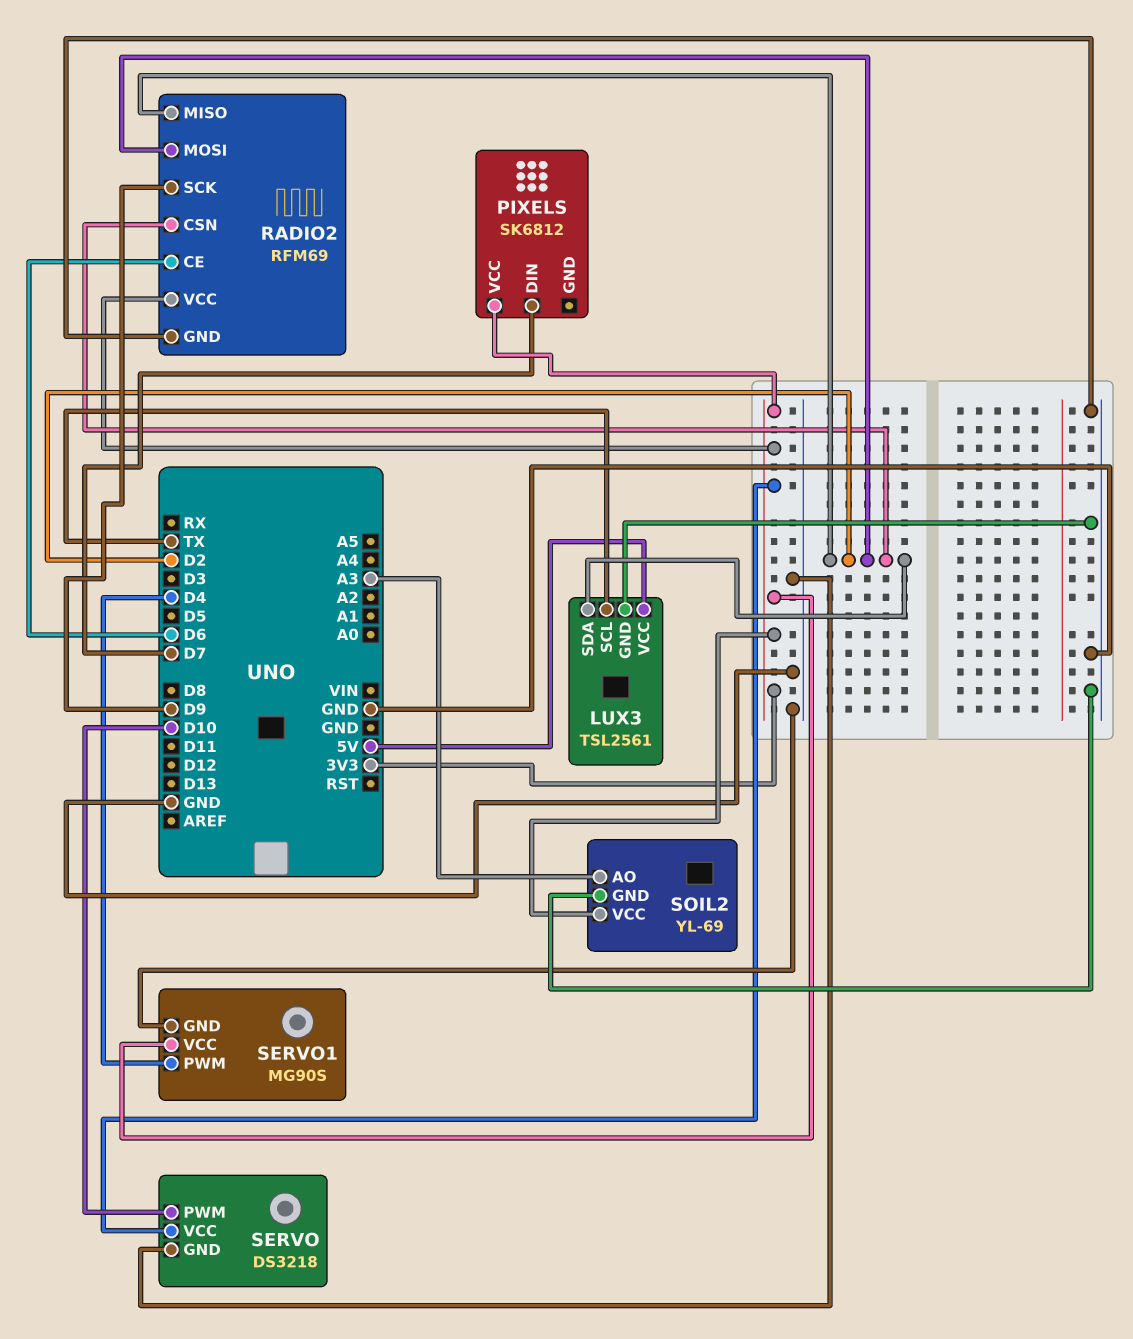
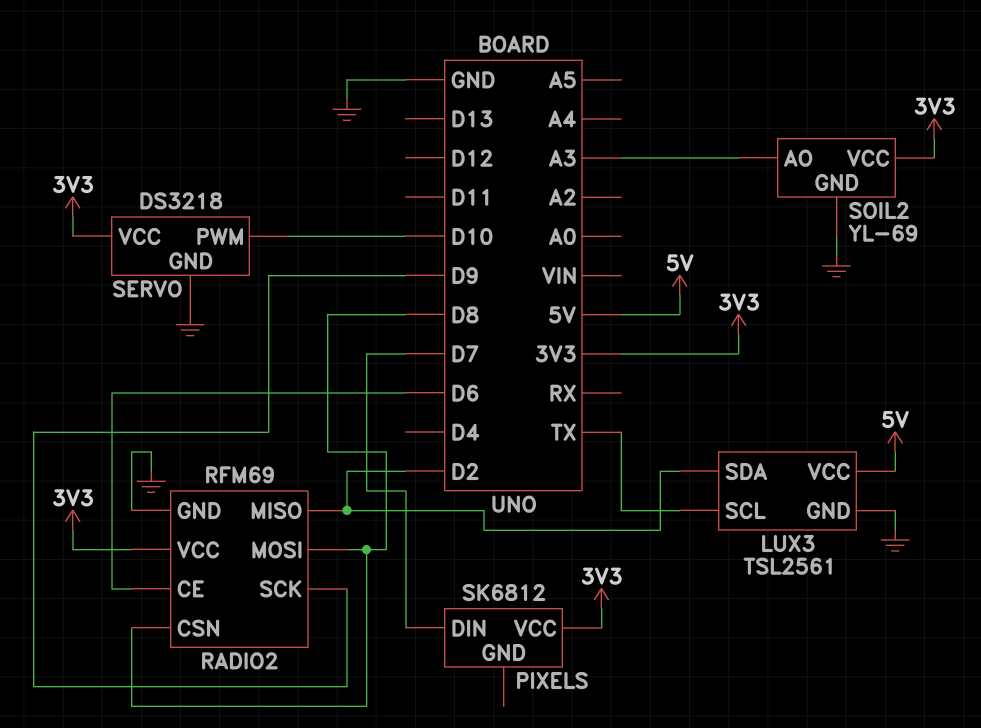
RADIO2 pin CSN: D2 -> D8
RADIO2 pin MOSI: D2 -> D8
SERVO1: MG90S -> none
SERVO1 pin GND: GND -> none
SERVO1 pin PWM: D4 -> none
SERVO1 pin VCC: 3V3 -> none

